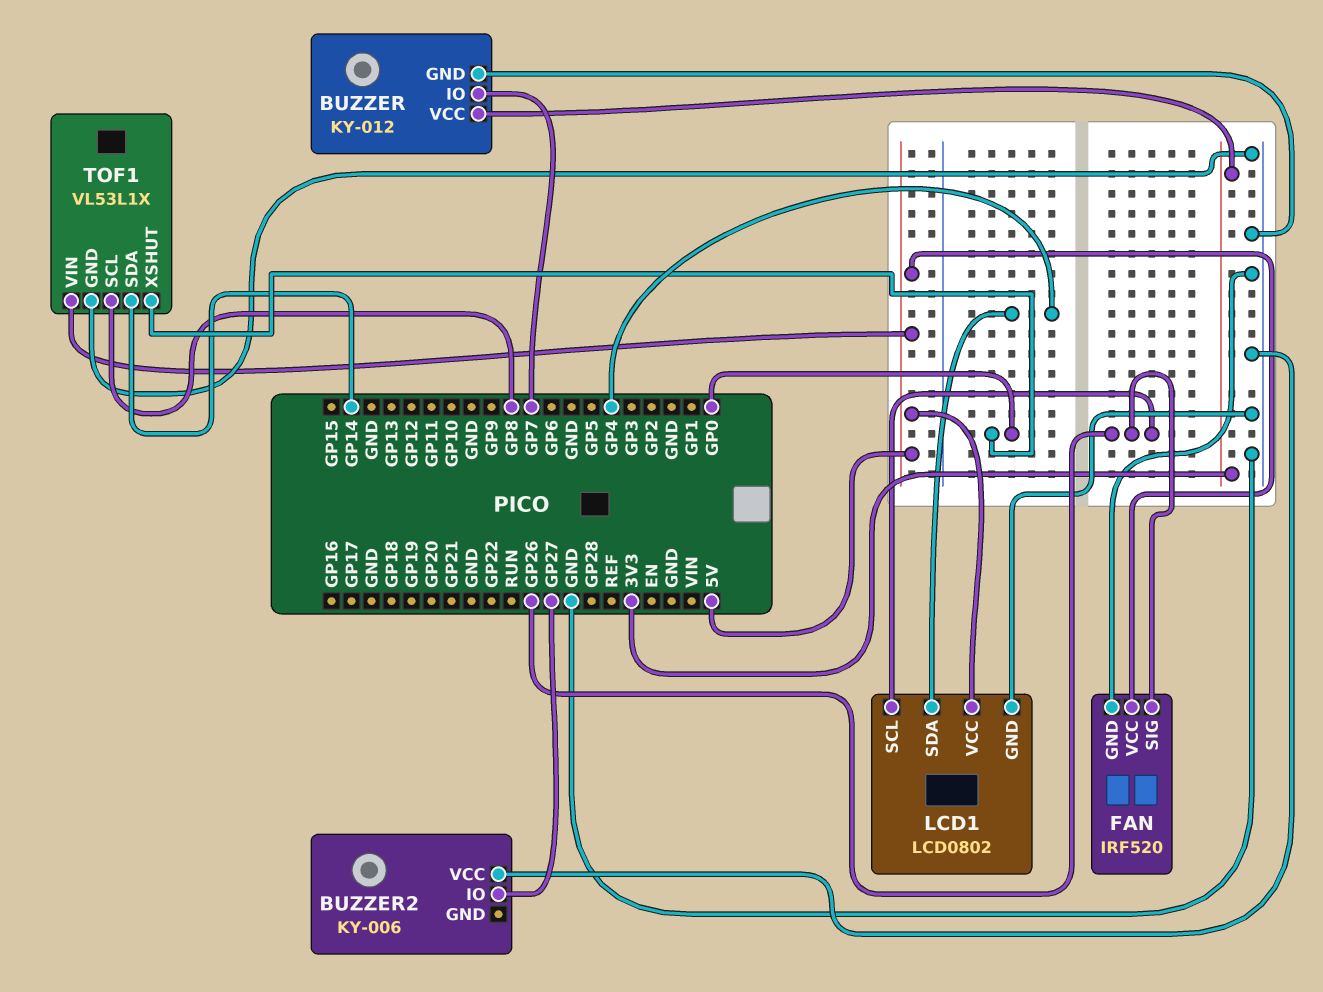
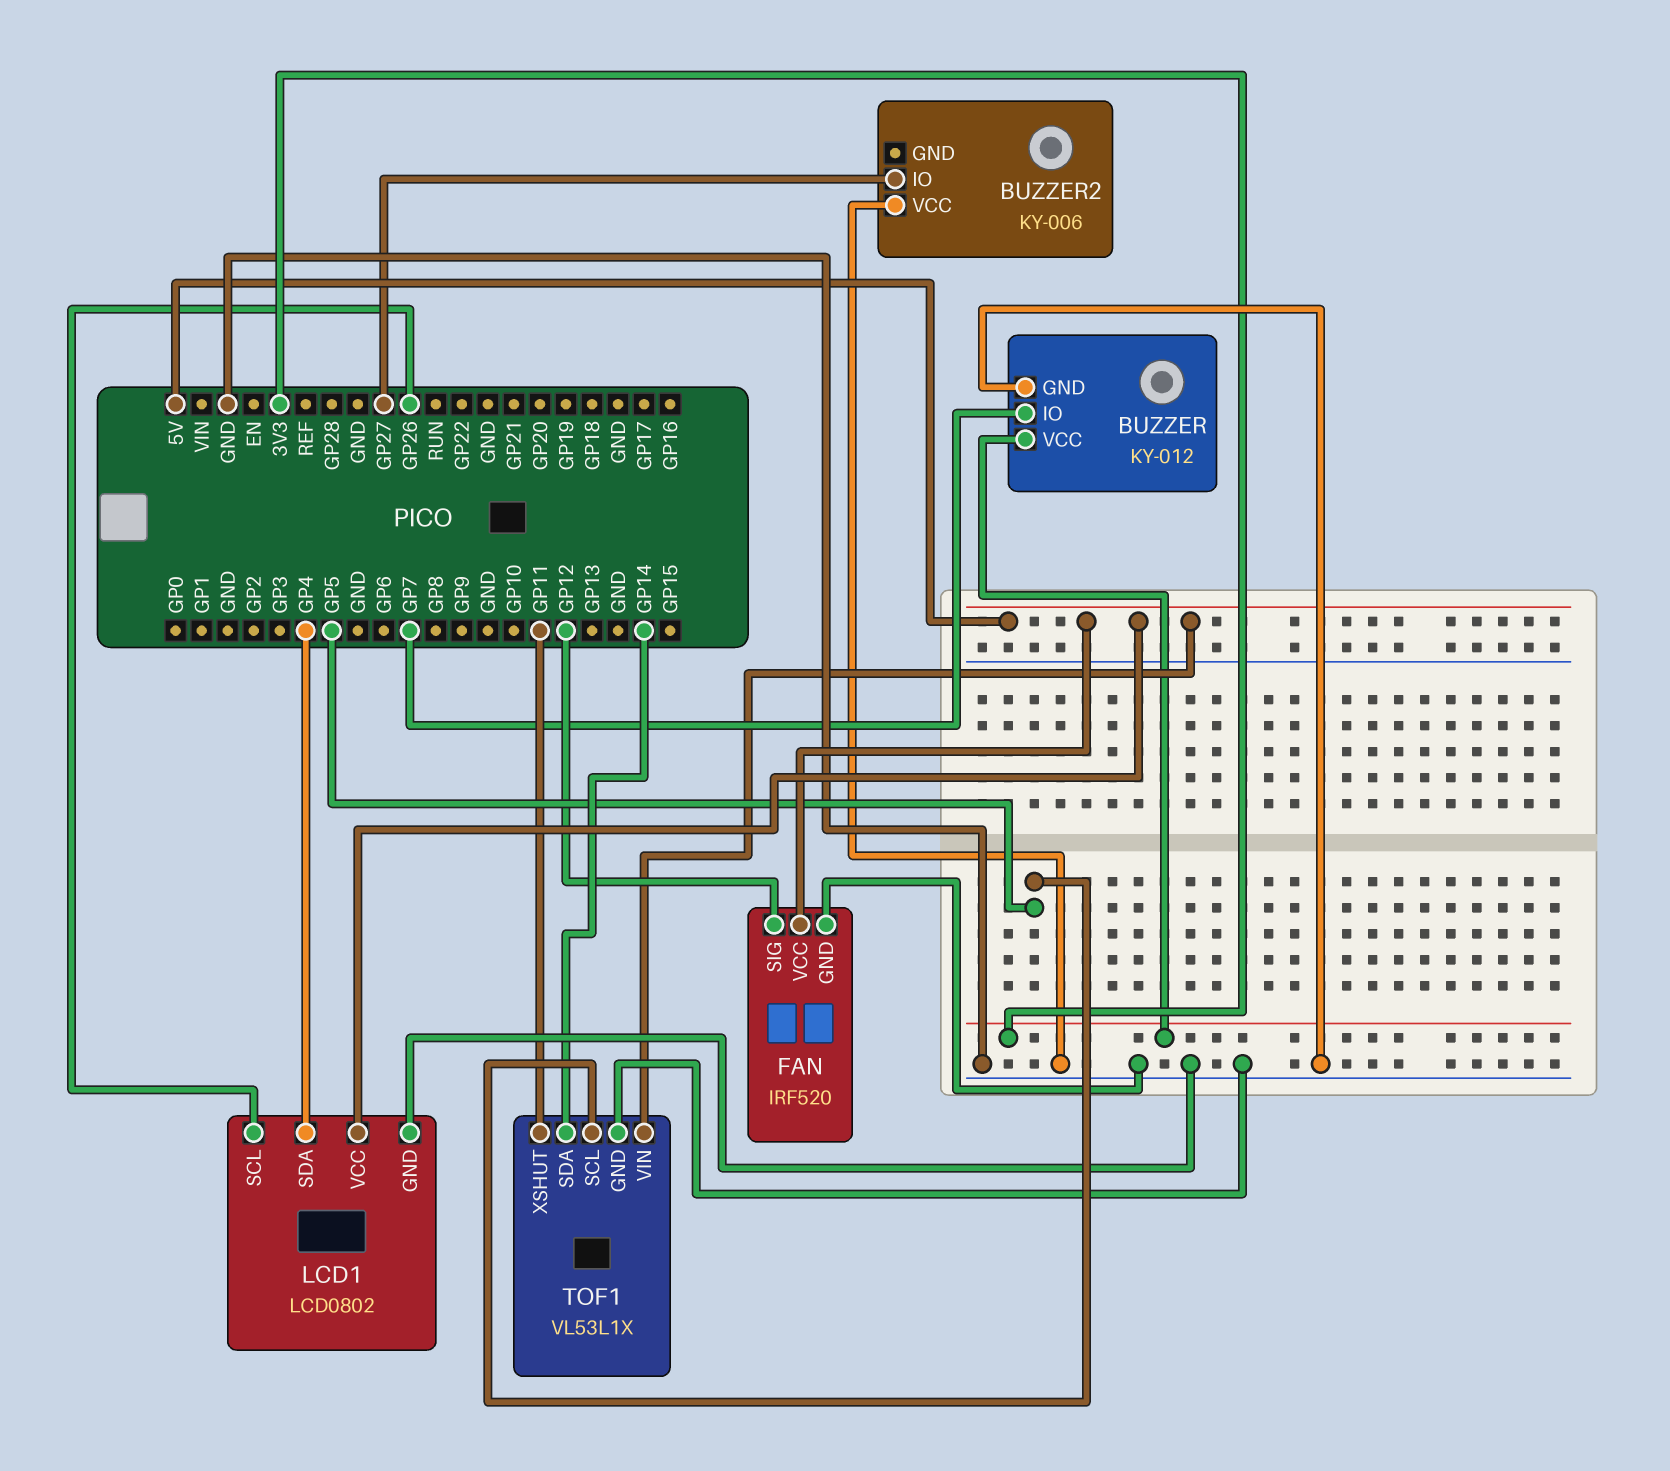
FAN pin SIG: GP26 -> GP12
TOF1 pin SCL: GP8 -> GP5
TOF1 pin XSHUT: GP0 -> GP11

